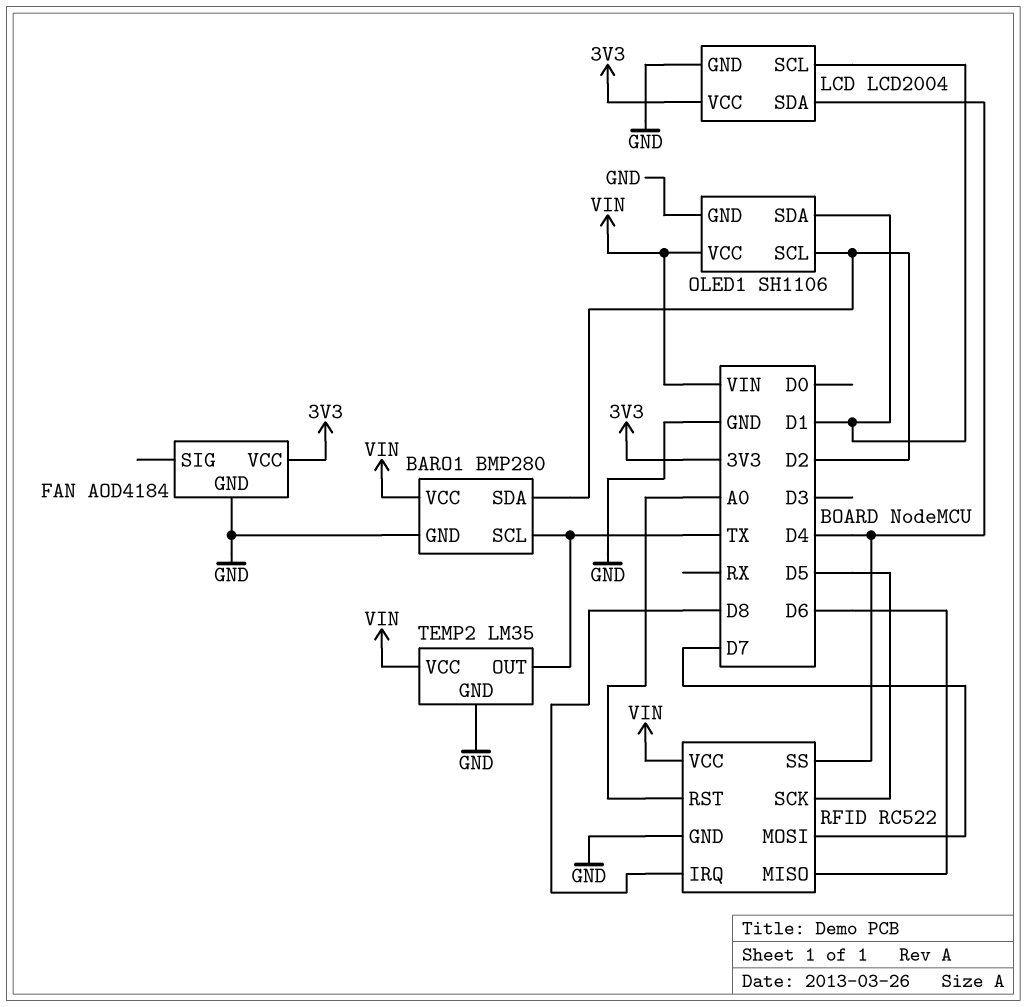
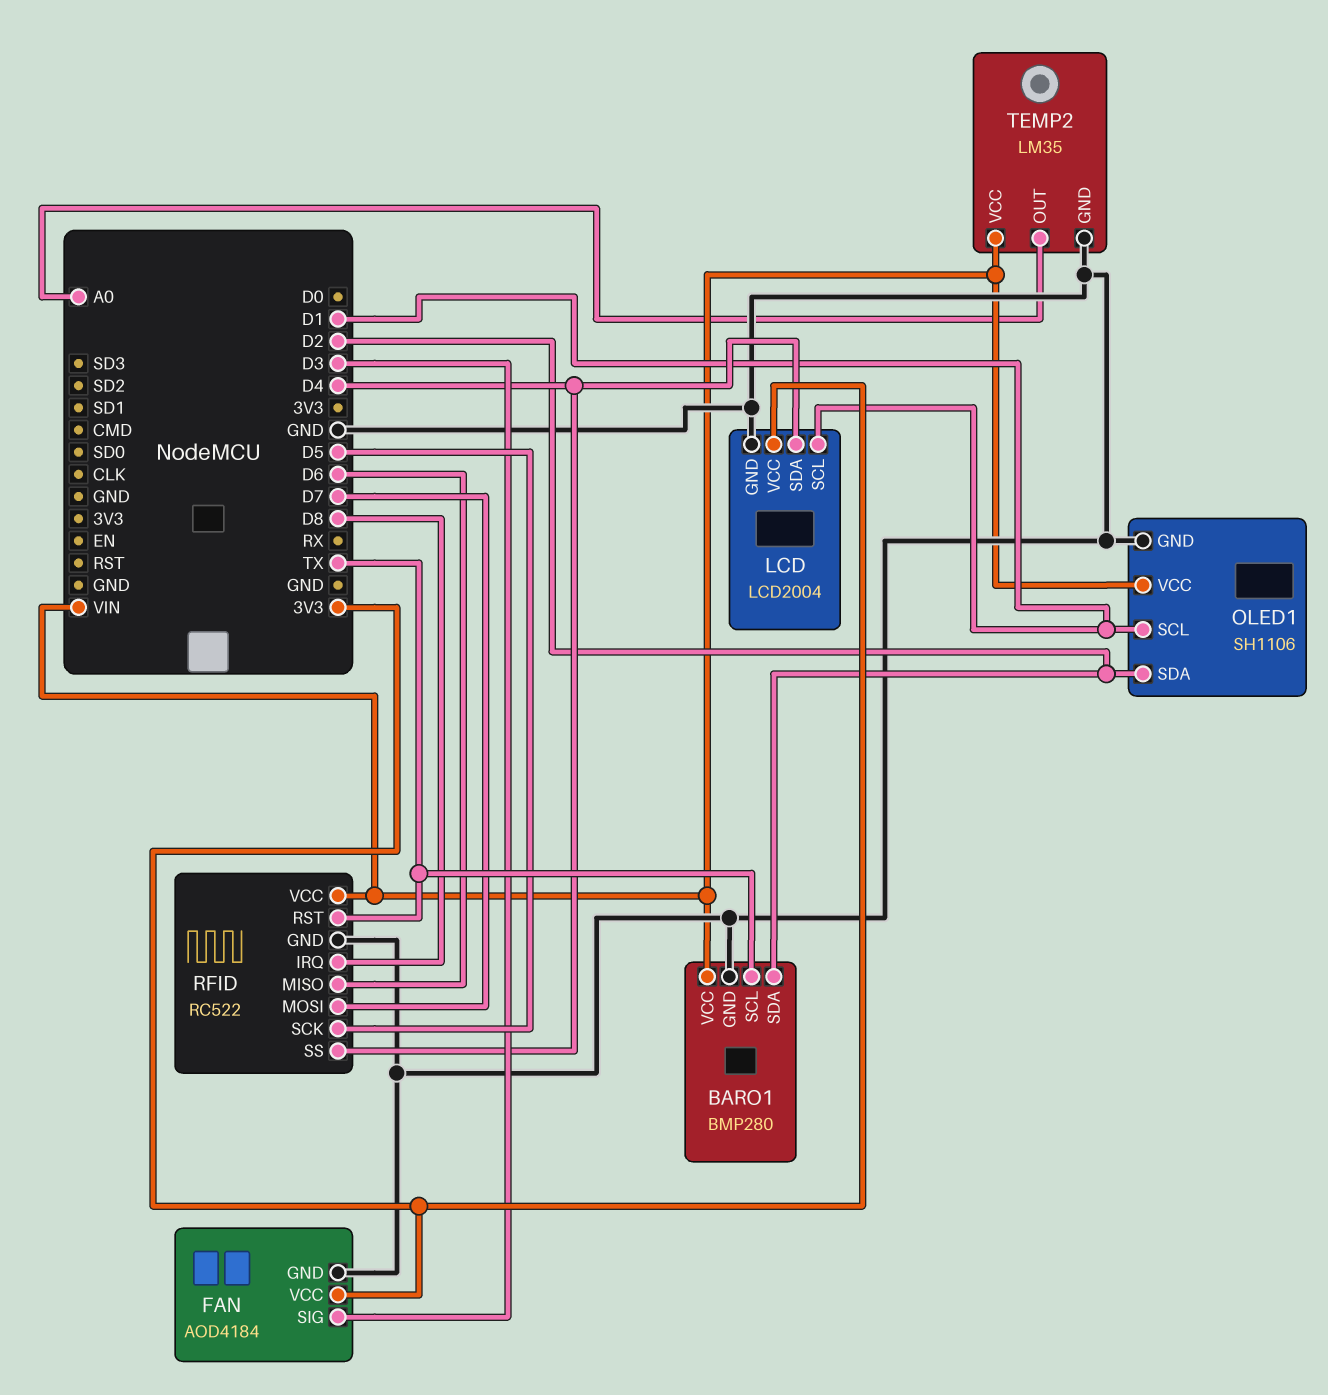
FAN pin SIG: none -> D3
OLED1 pin SCL: D2 -> D1
OLED1 pin SDA: D1 -> D2
RFID pin RST: A0 -> TX
TEMP2 pin OUT: TX -> A0

